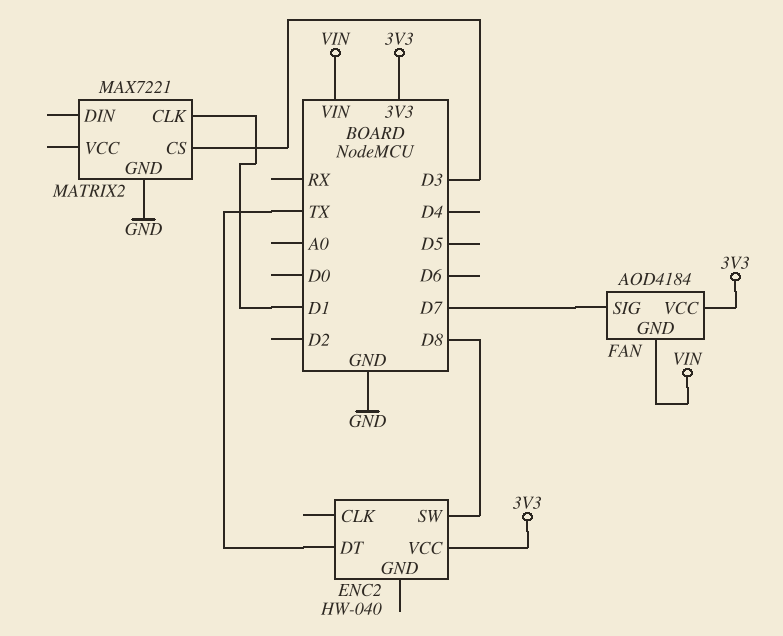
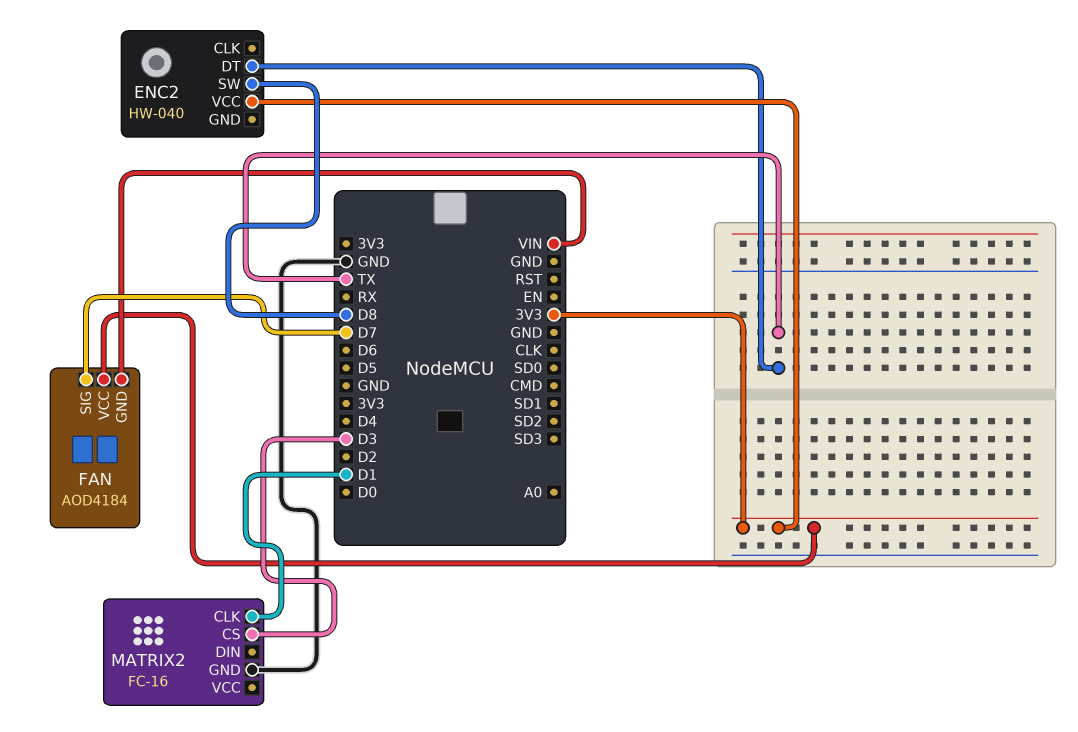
MATRIX2: MAX7221 -> FC-16

